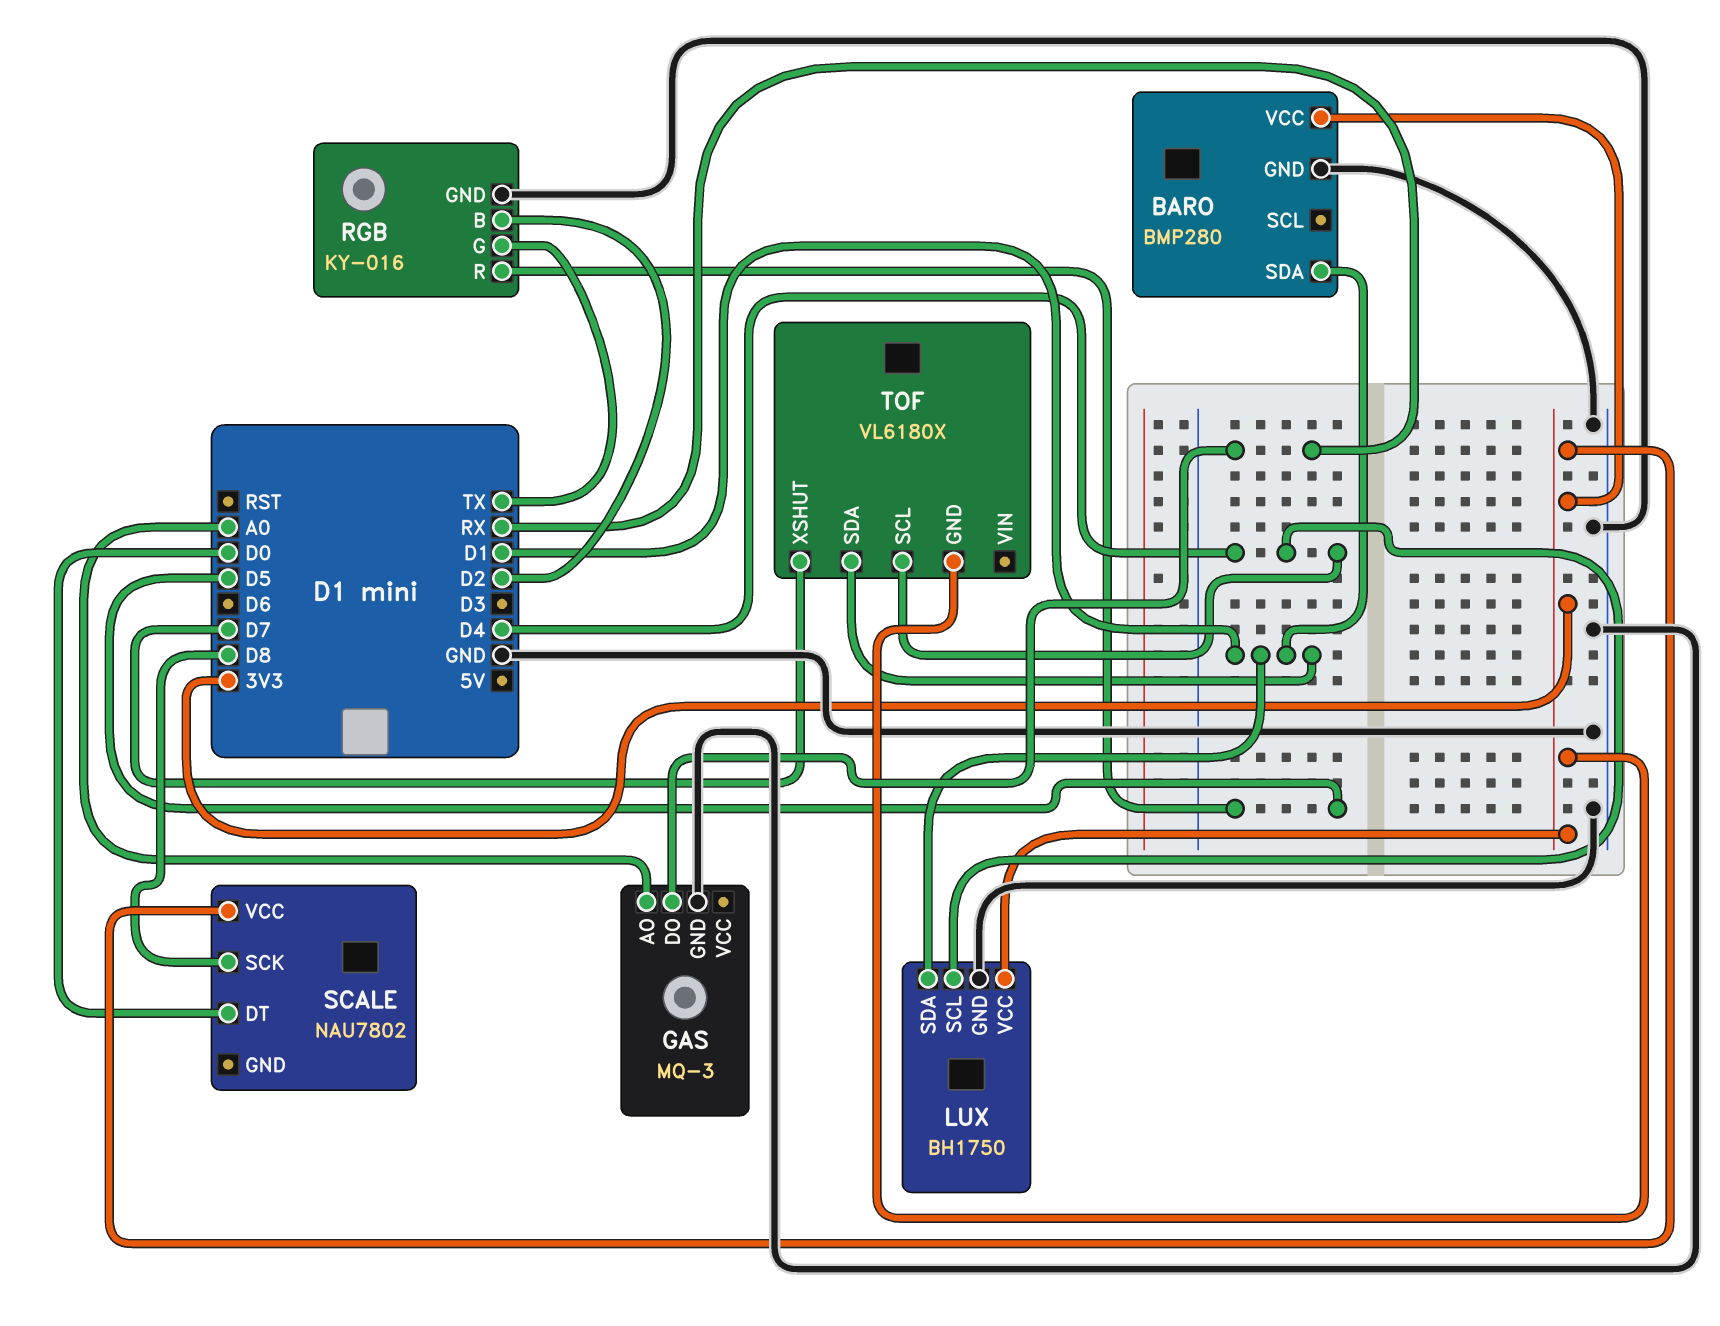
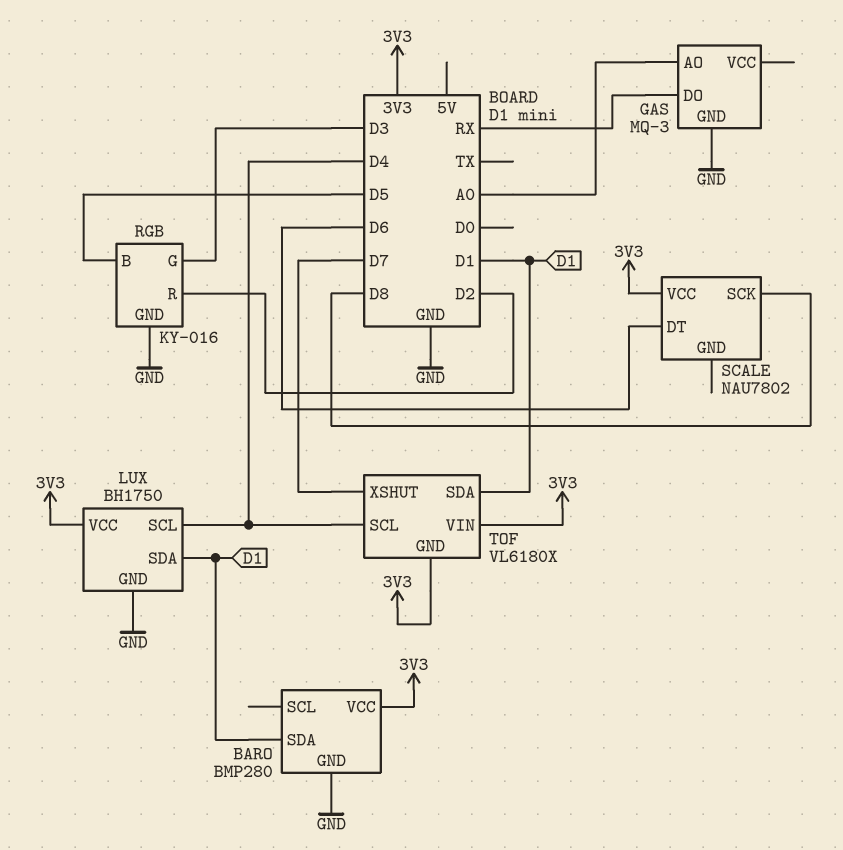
RGB pin B: D2 -> D5
RGB pin G: TX -> D3
RGB pin R: D5 -> D2
SCALE pin DT: D0 -> D6
TOF pin VIN: none -> 3V3

